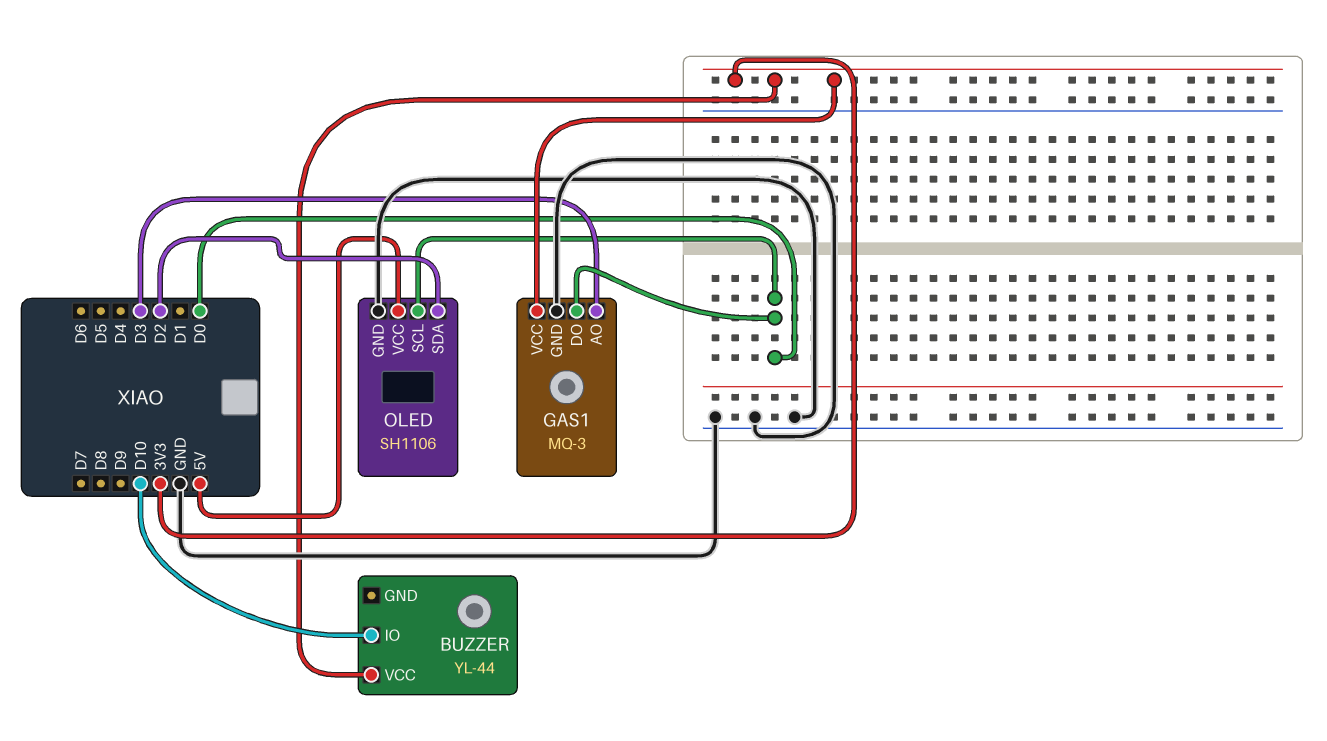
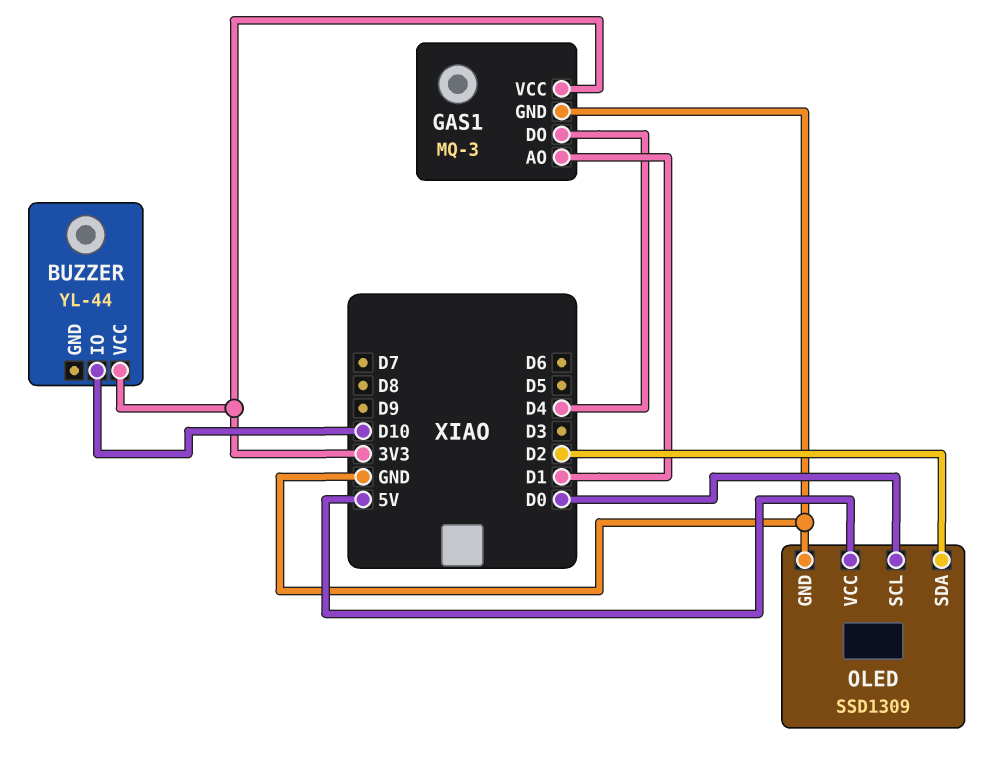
GAS1 pin AO: D3 -> D1
GAS1 pin DO: D0 -> D4
OLED: SH1106 -> SSD1309

